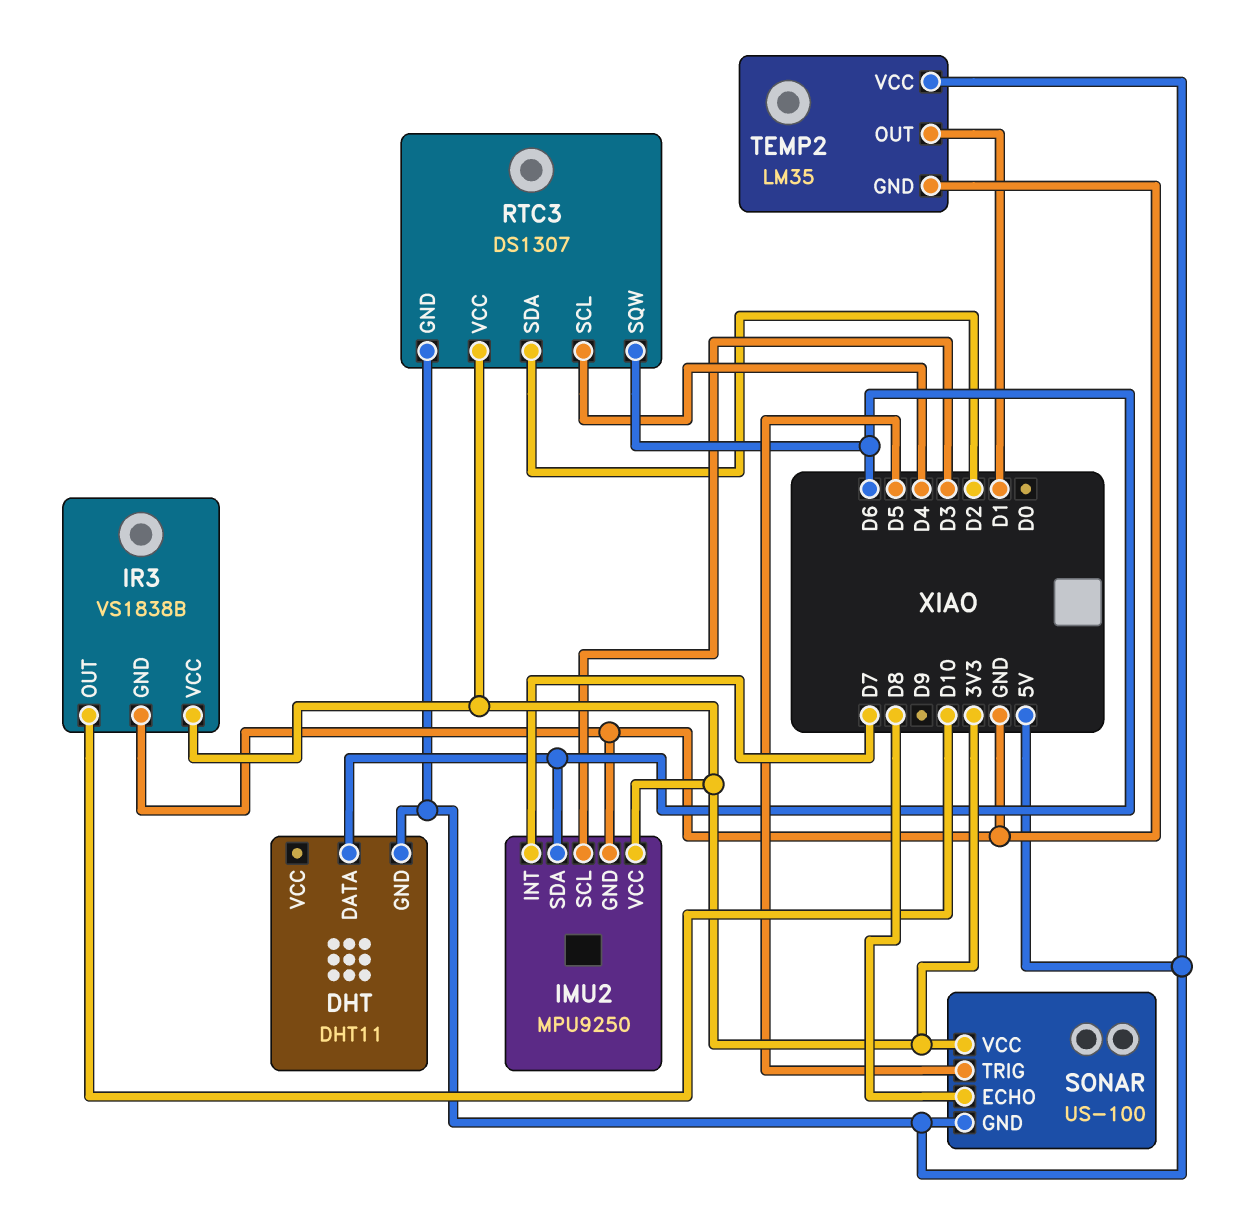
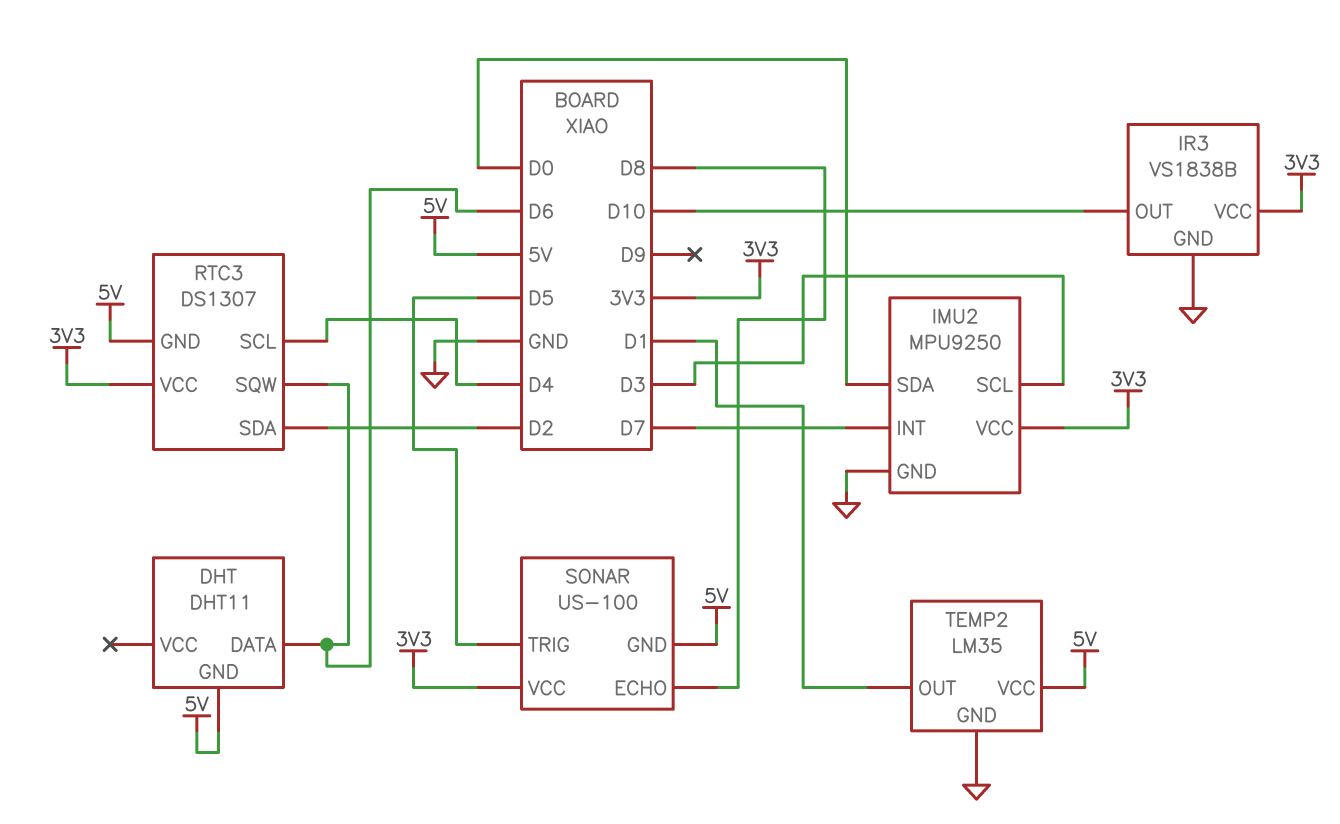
IMU2 pin SDA: D6 -> D0

